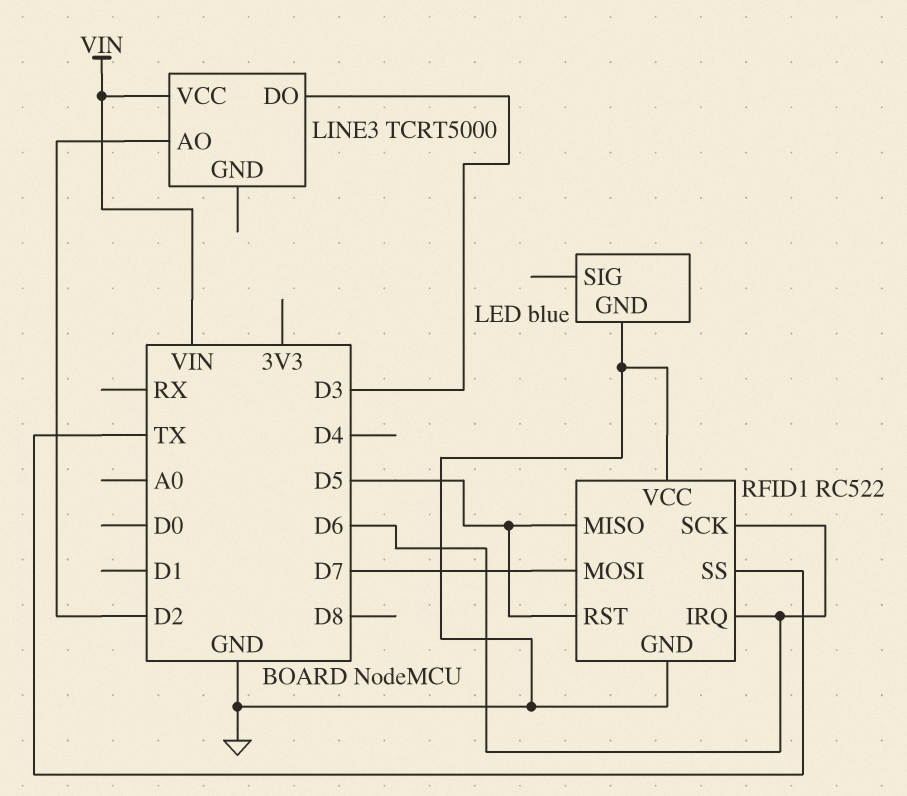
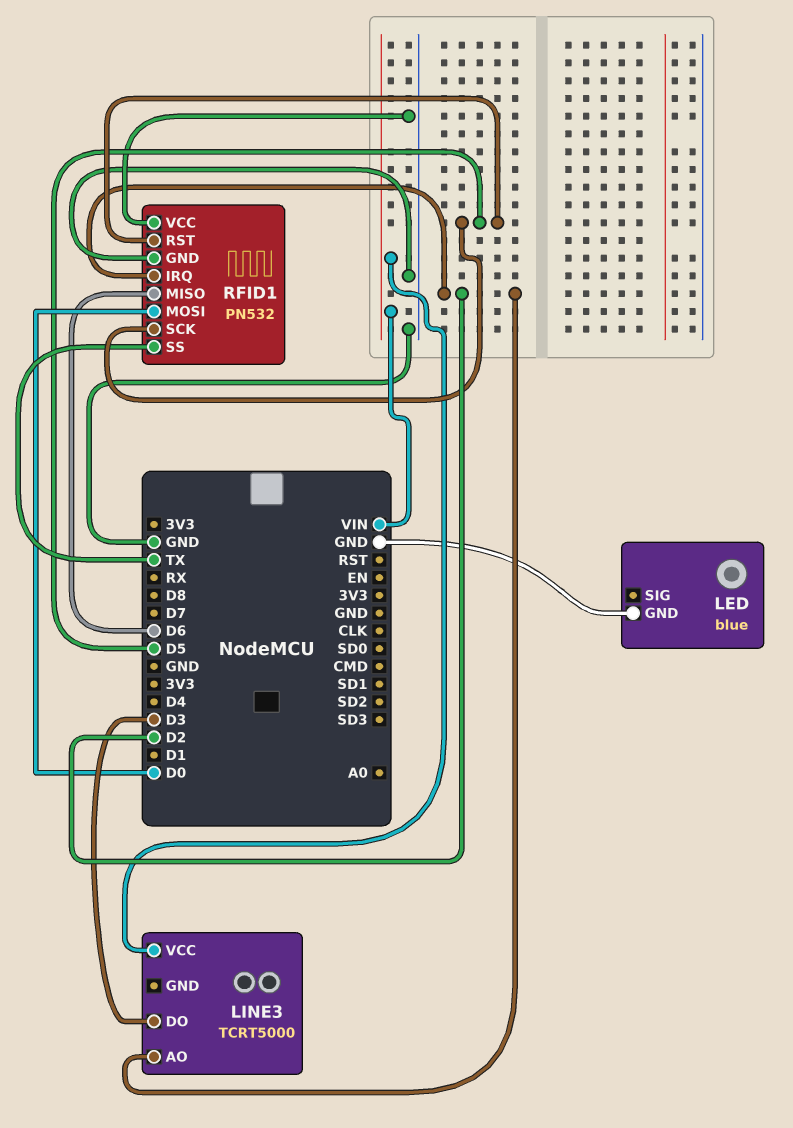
RFID1: RC522 -> PN532
RFID1 pin IRQ: D6 -> D2
RFID1 pin MISO: D5 -> D6
RFID1 pin MOSI: D7 -> D0
RFID1 pin SCK: D6 -> D5

